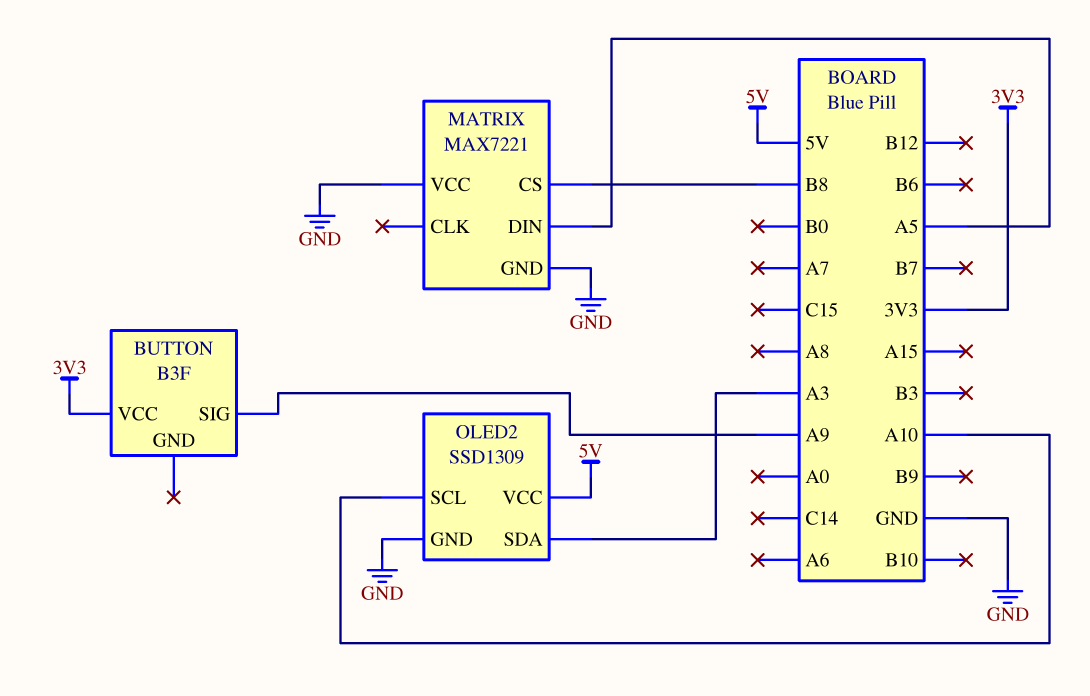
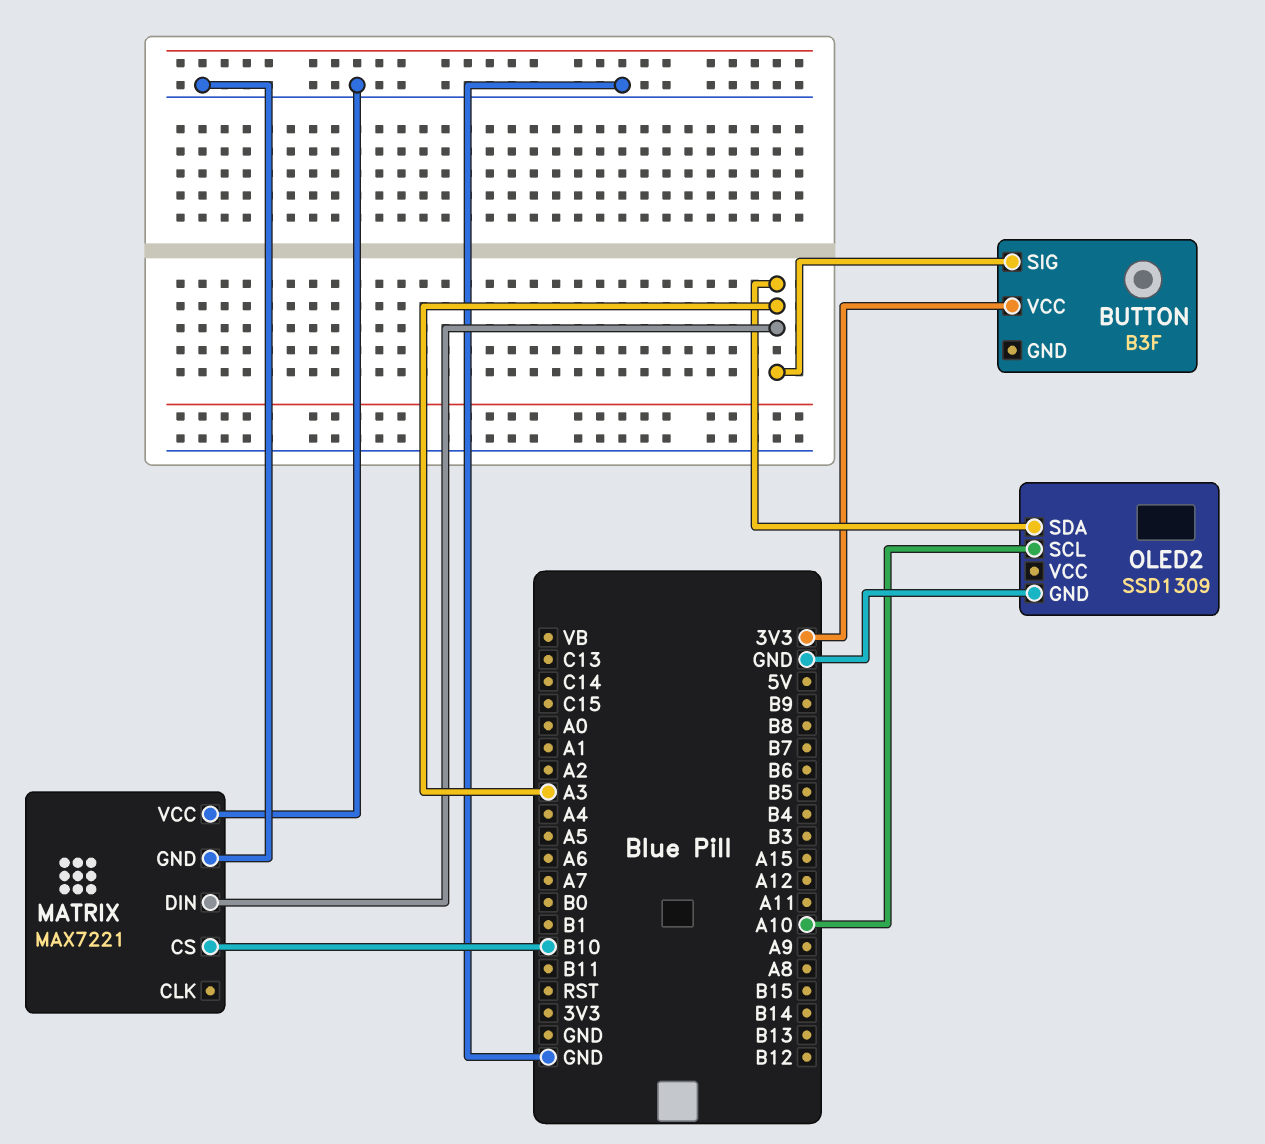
BUTTON pin SIG: A9 -> A3
MATRIX pin CS: B8 -> B10
MATRIX pin DIN: A5 -> A3
OLED2 pin VCC: 5V -> none

